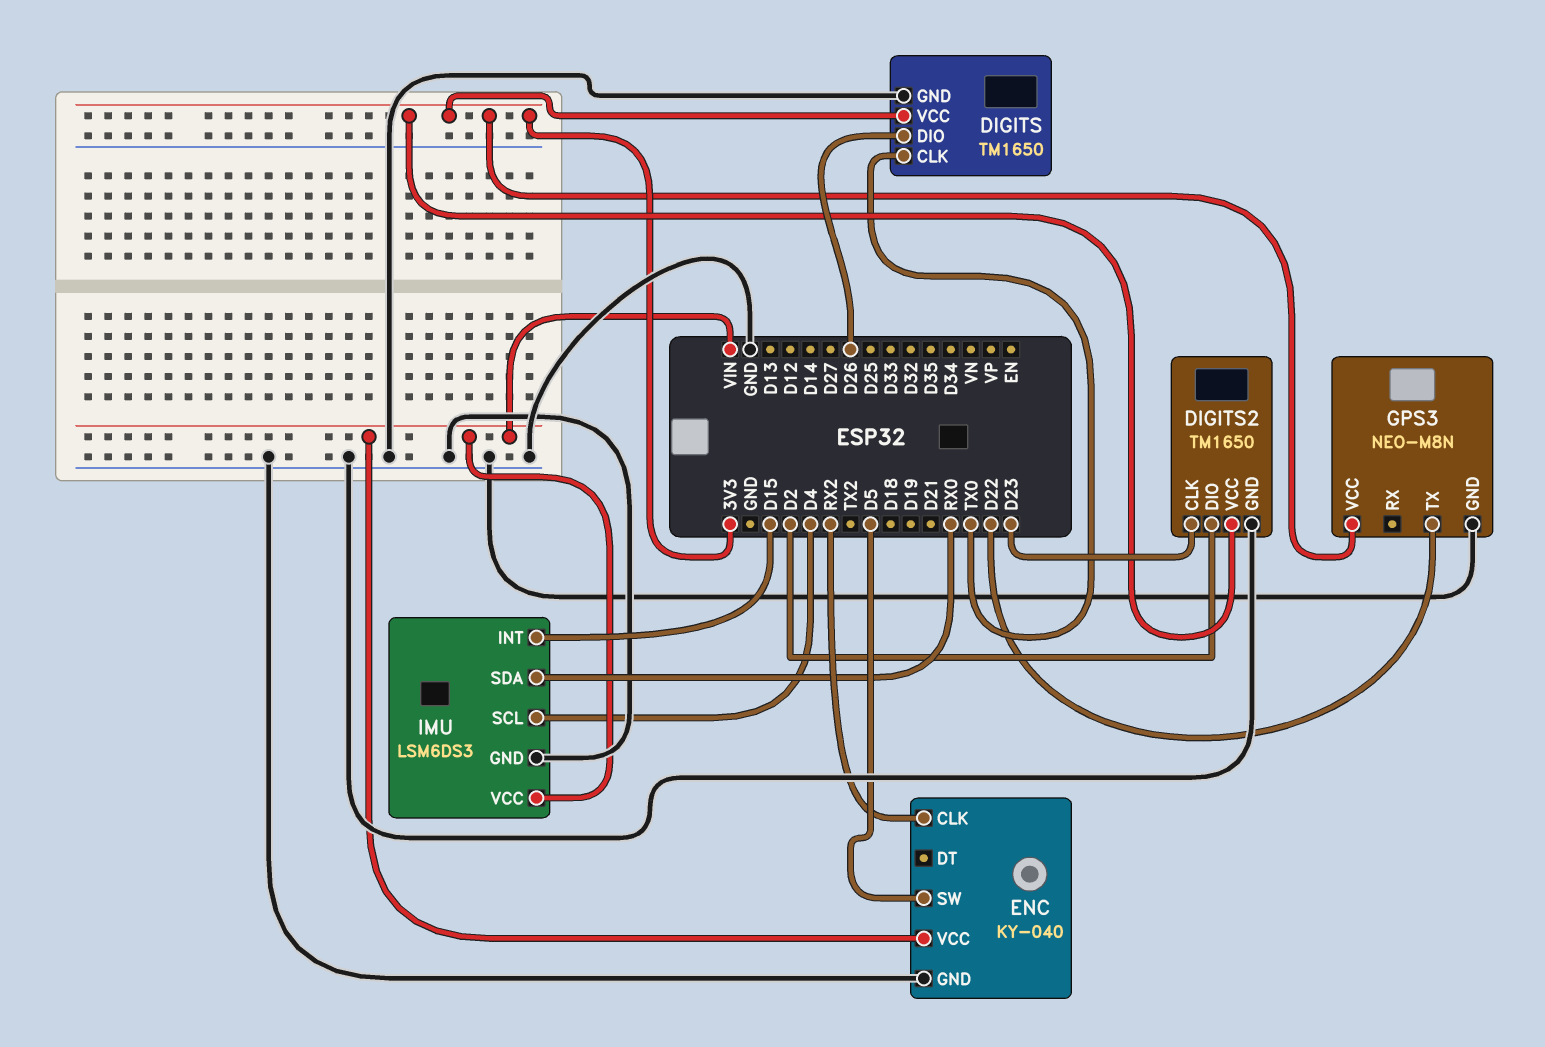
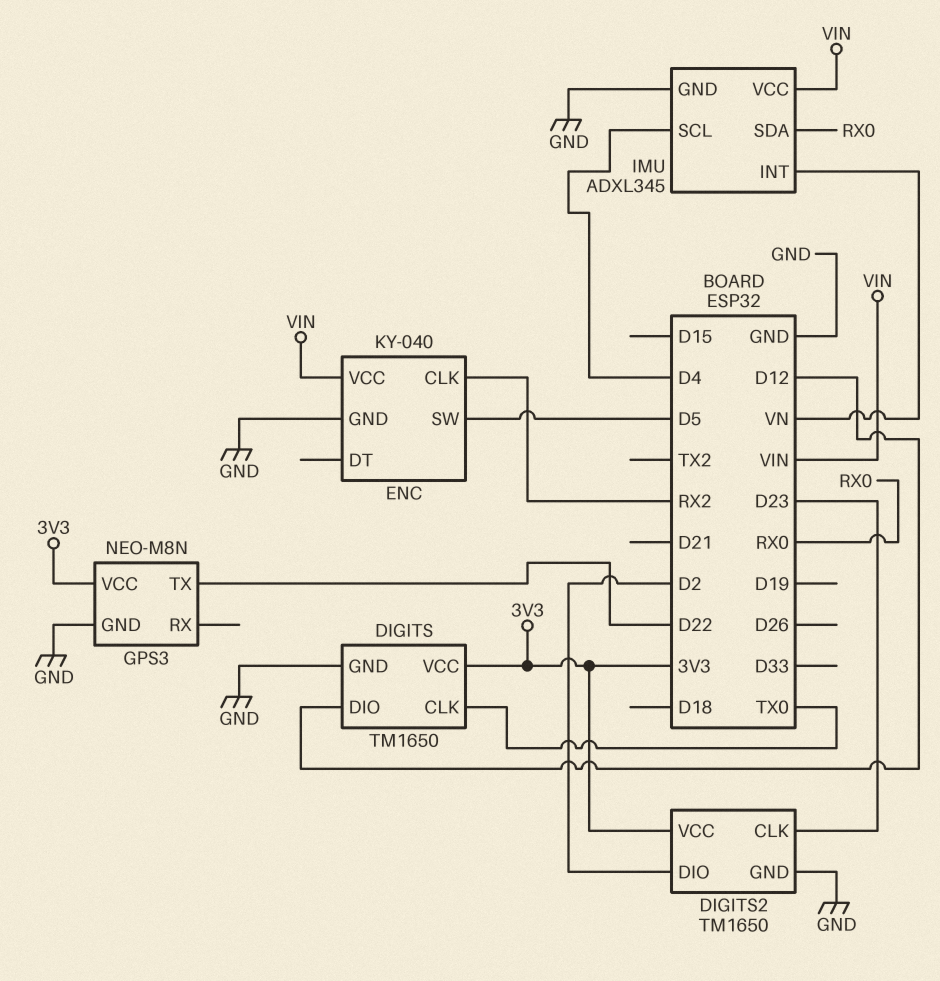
DIGITS pin DIO: D26 -> D12
IMU: LSM6DS3 -> ADXL345
IMU pin INT: D15 -> VN

